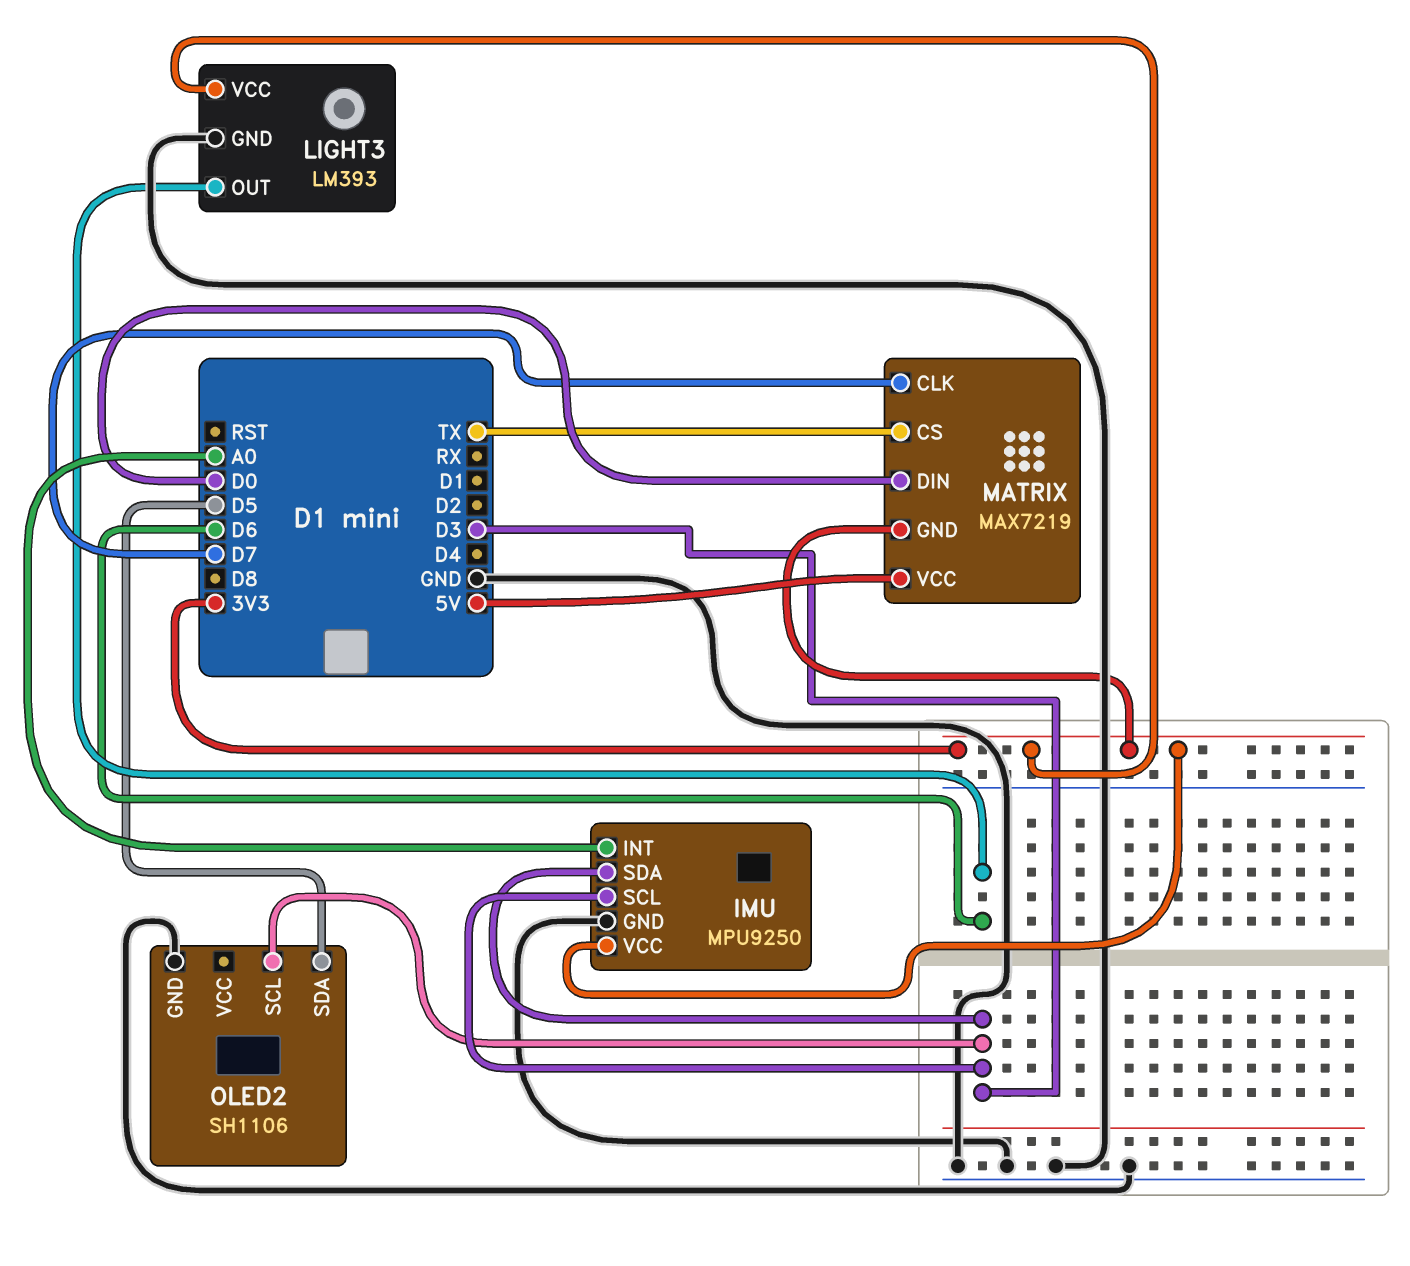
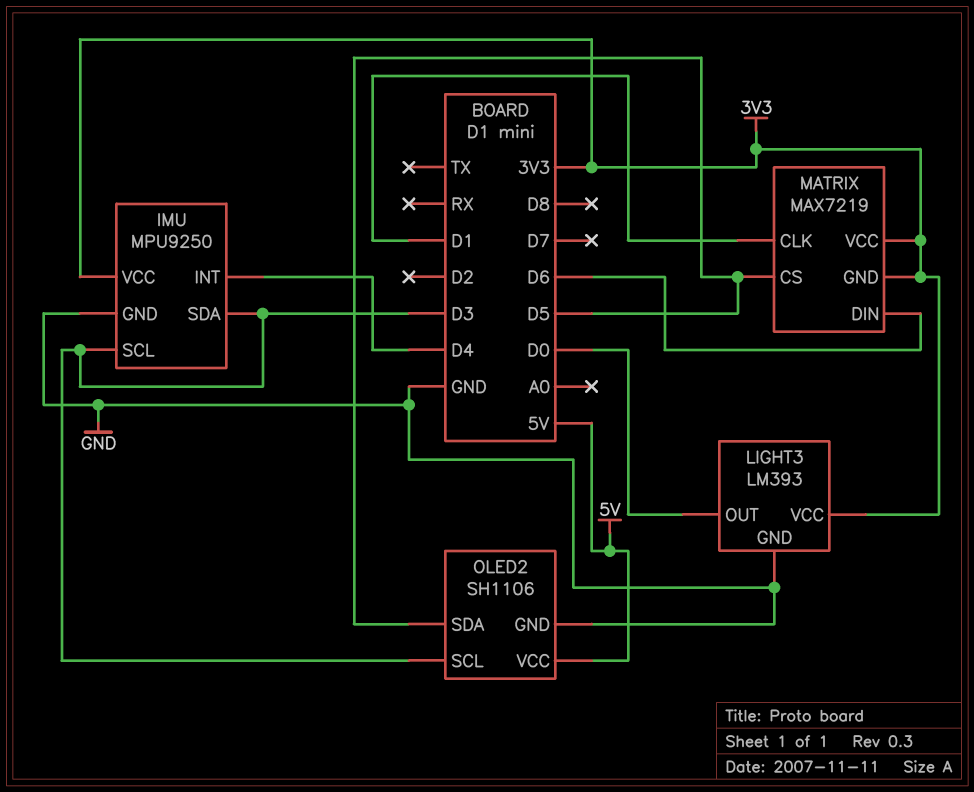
IMU pin INT: A0 -> D4
LIGHT3 pin OUT: D6 -> D0
MATRIX pin CLK: D7 -> D1
MATRIX pin CS: TX -> D5
MATRIX pin DIN: D0 -> D6
MATRIX pin VCC: 5V -> 3V3
OLED2 pin VCC: none -> 5V

